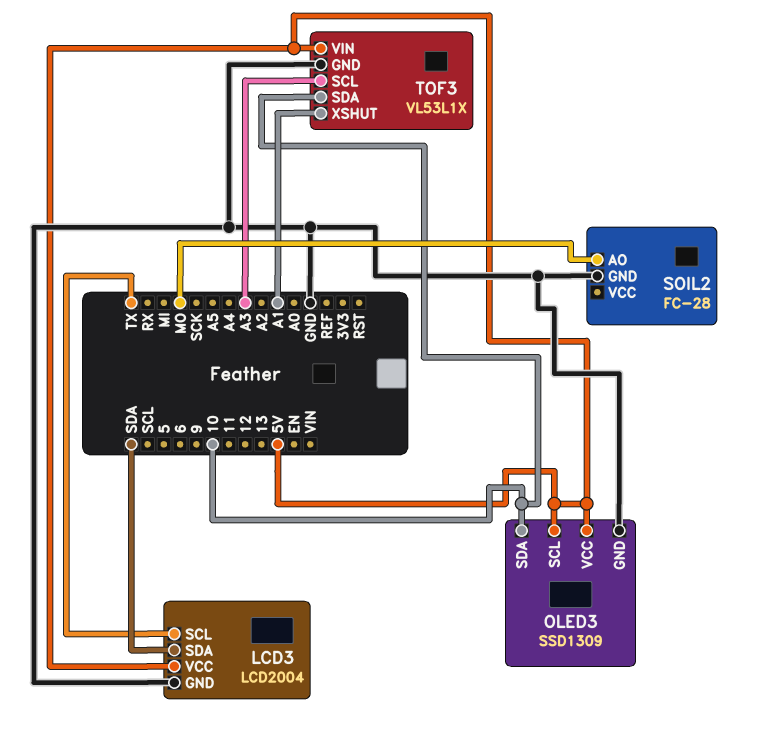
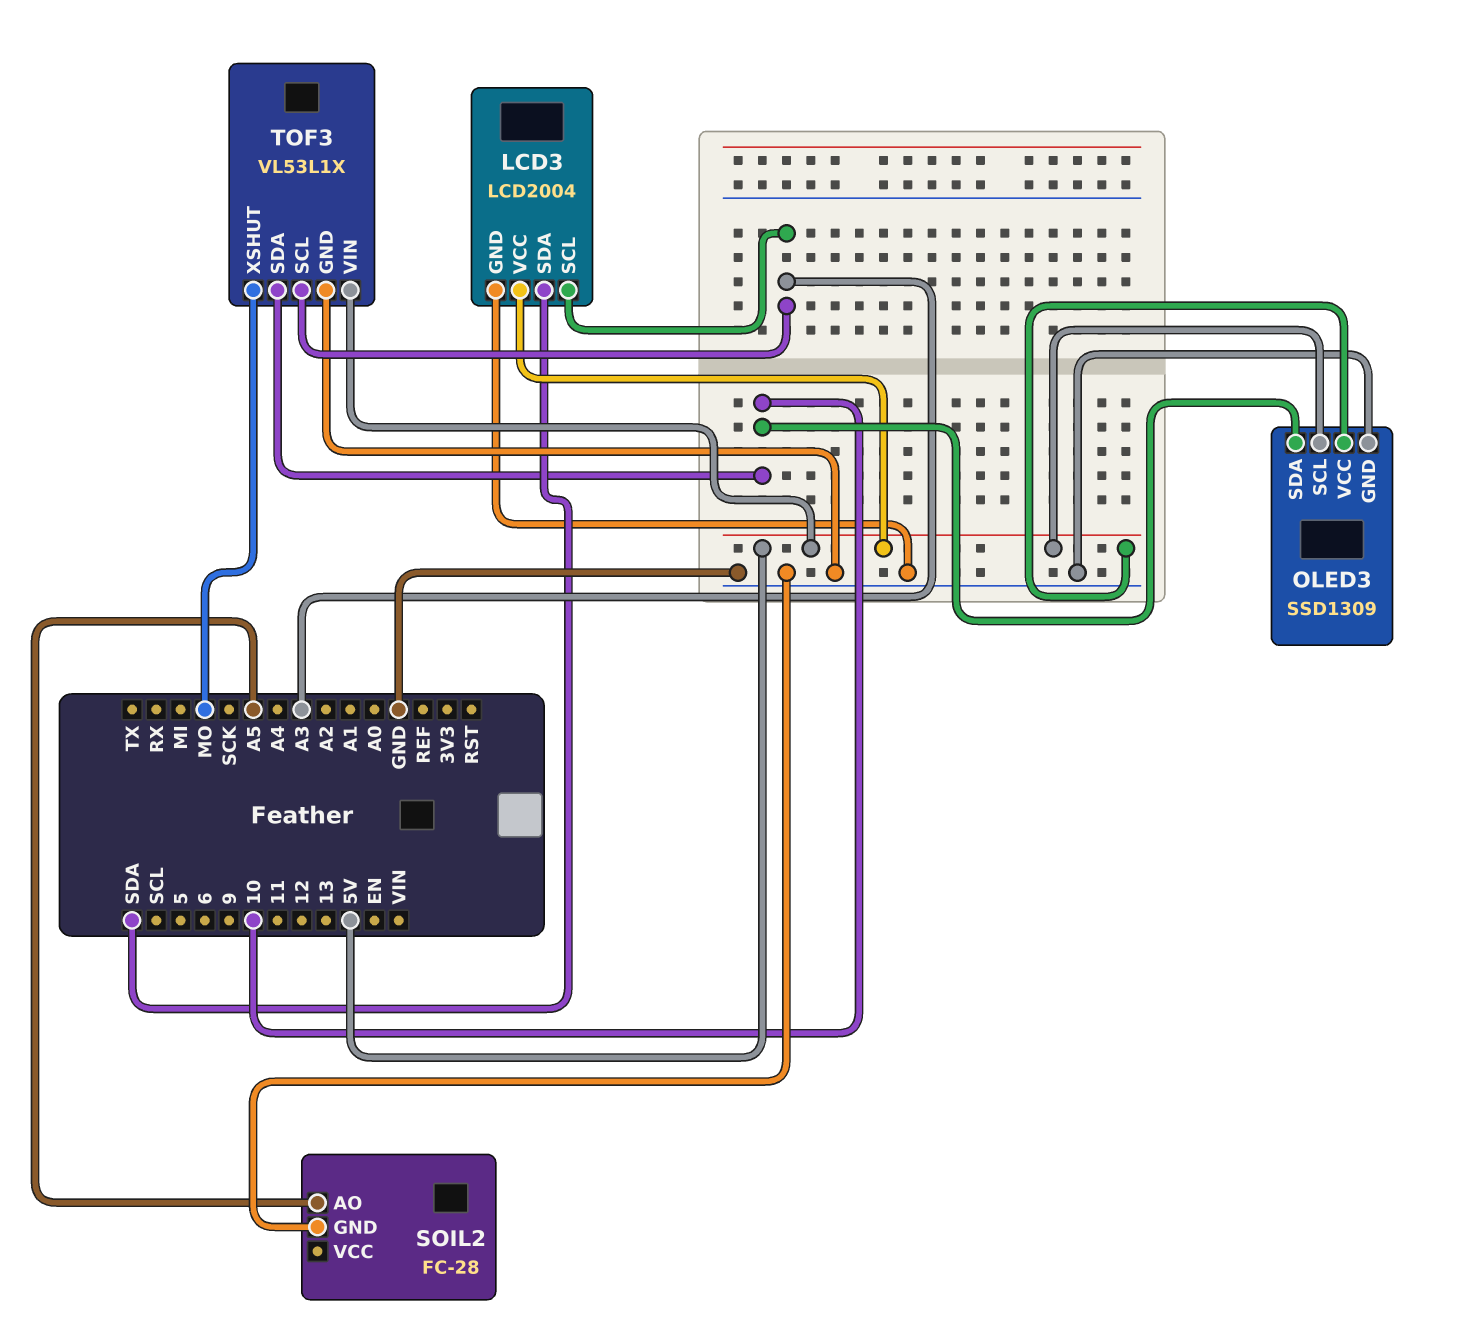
LCD3 pin SCL: TX -> A3
SOIL2 pin AO: MO -> A5
TOF3 pin XSHUT: A1 -> MO

